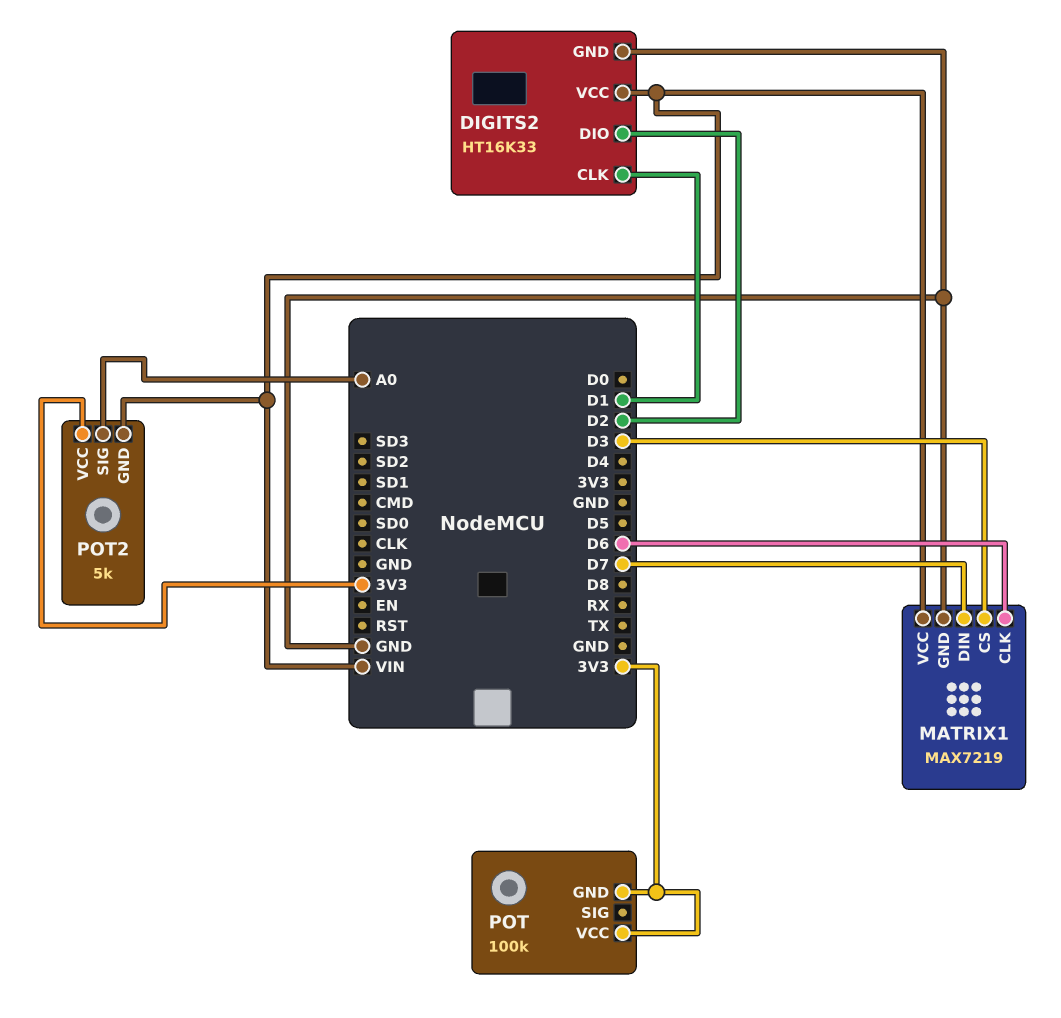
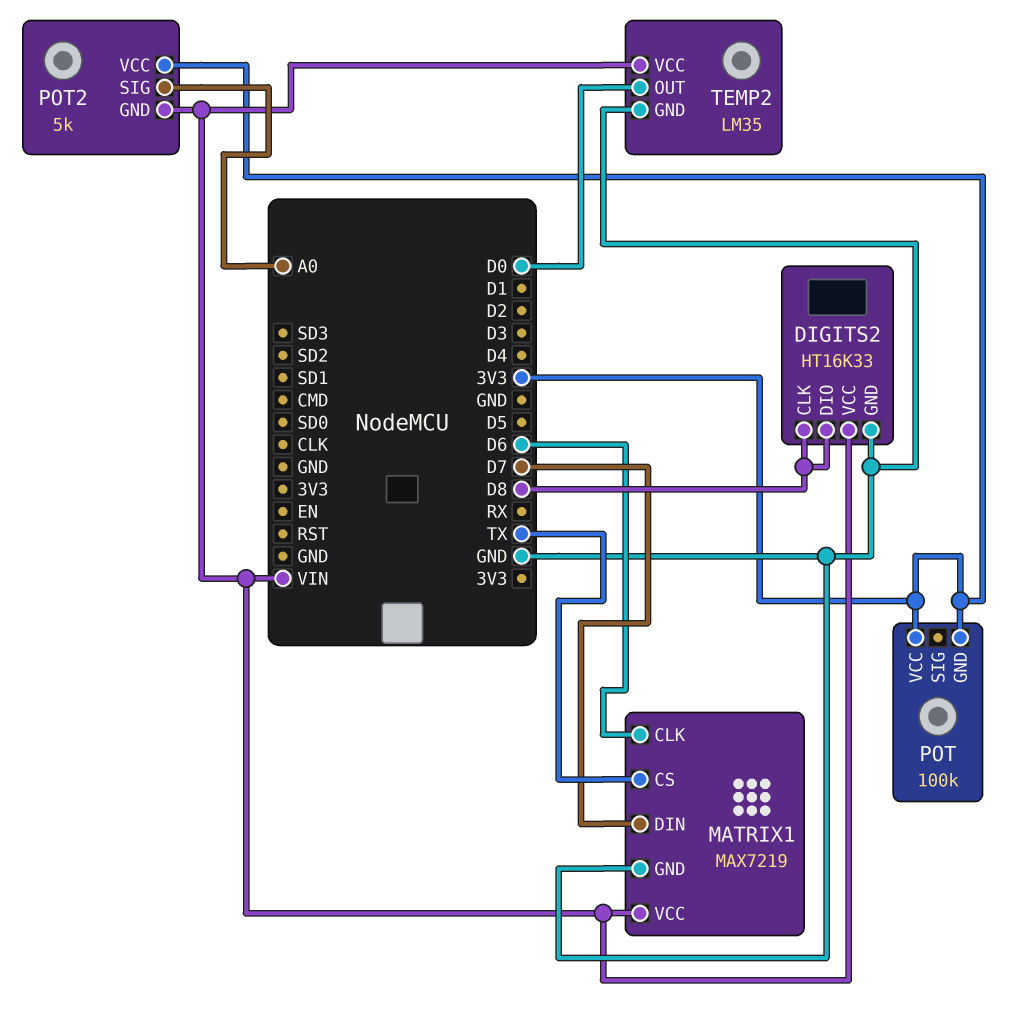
DIGITS2 pin CLK: D1 -> D8
DIGITS2 pin DIO: D2 -> D8
MATRIX1 pin CS: D3 -> TX
TEMP2: none -> LM35
TEMP2 pin GND: none -> GND
TEMP2 pin OUT: none -> D0
TEMP2 pin VCC: none -> VIN

